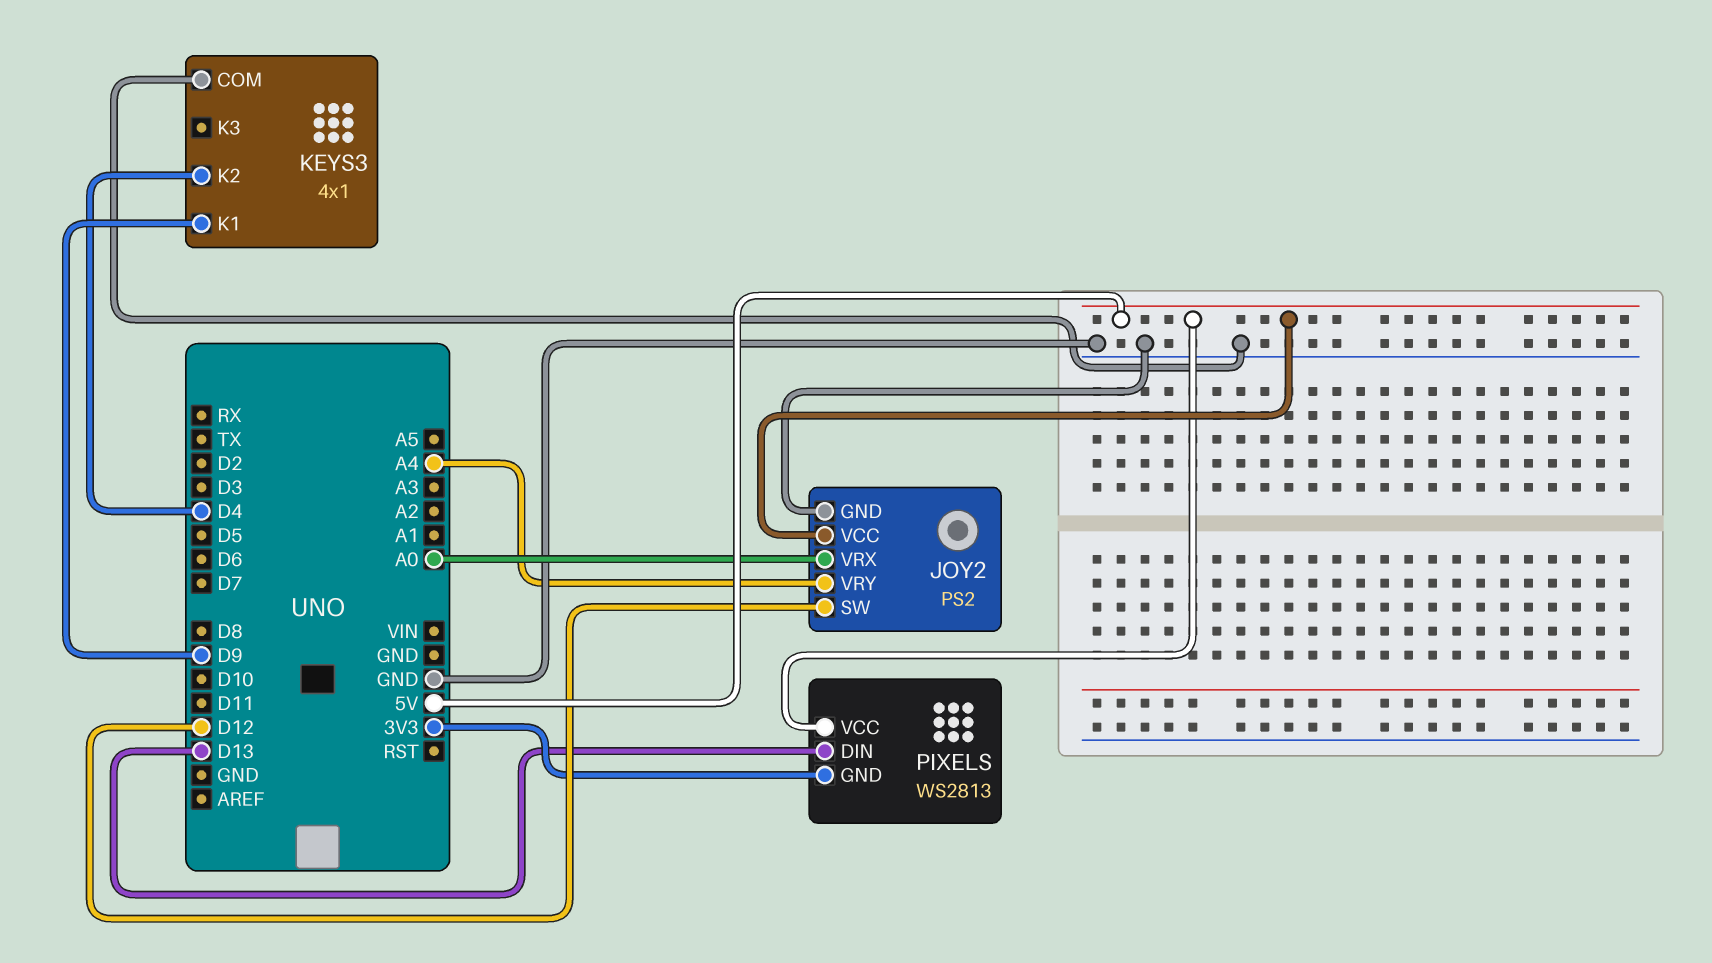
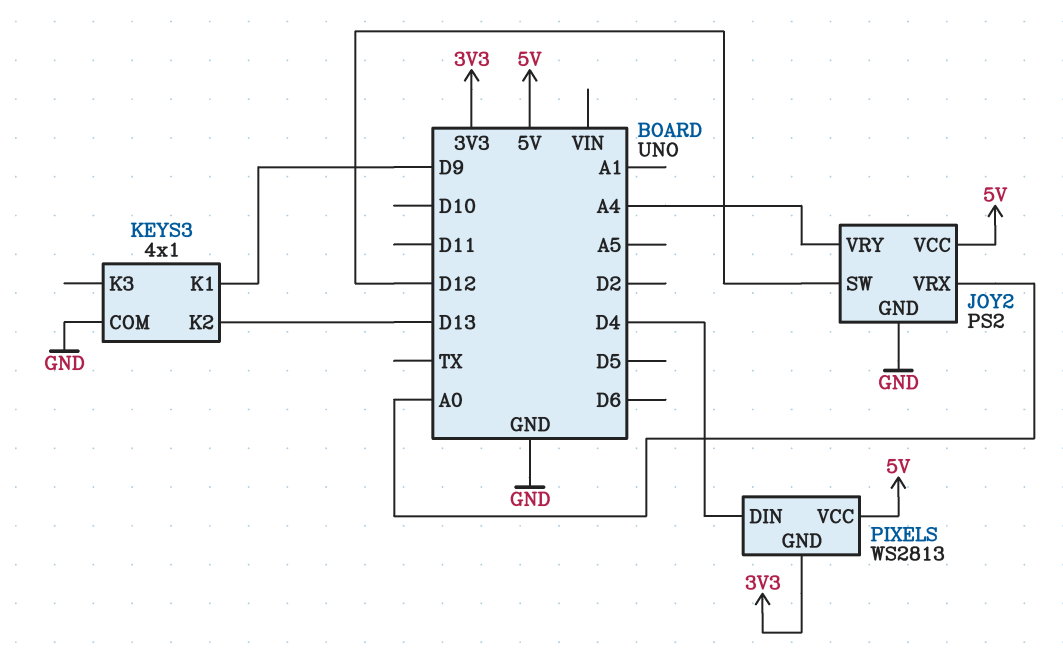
KEYS3 pin K2: D4 -> D13
PIXELS pin DIN: D13 -> D4

